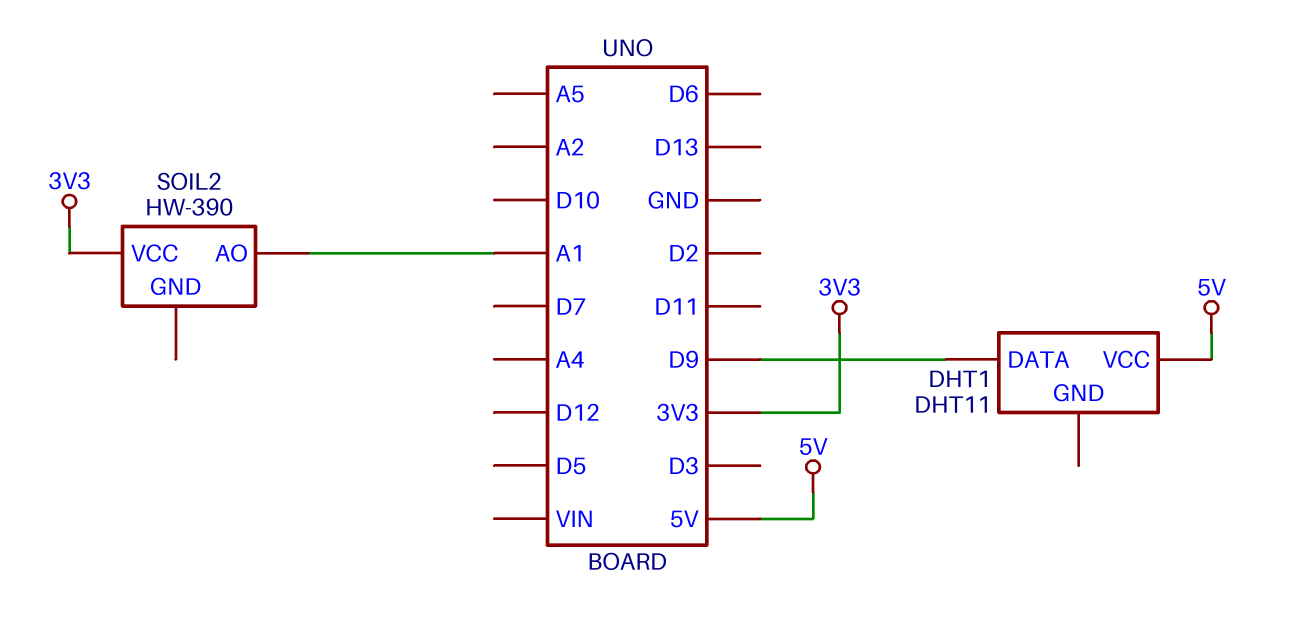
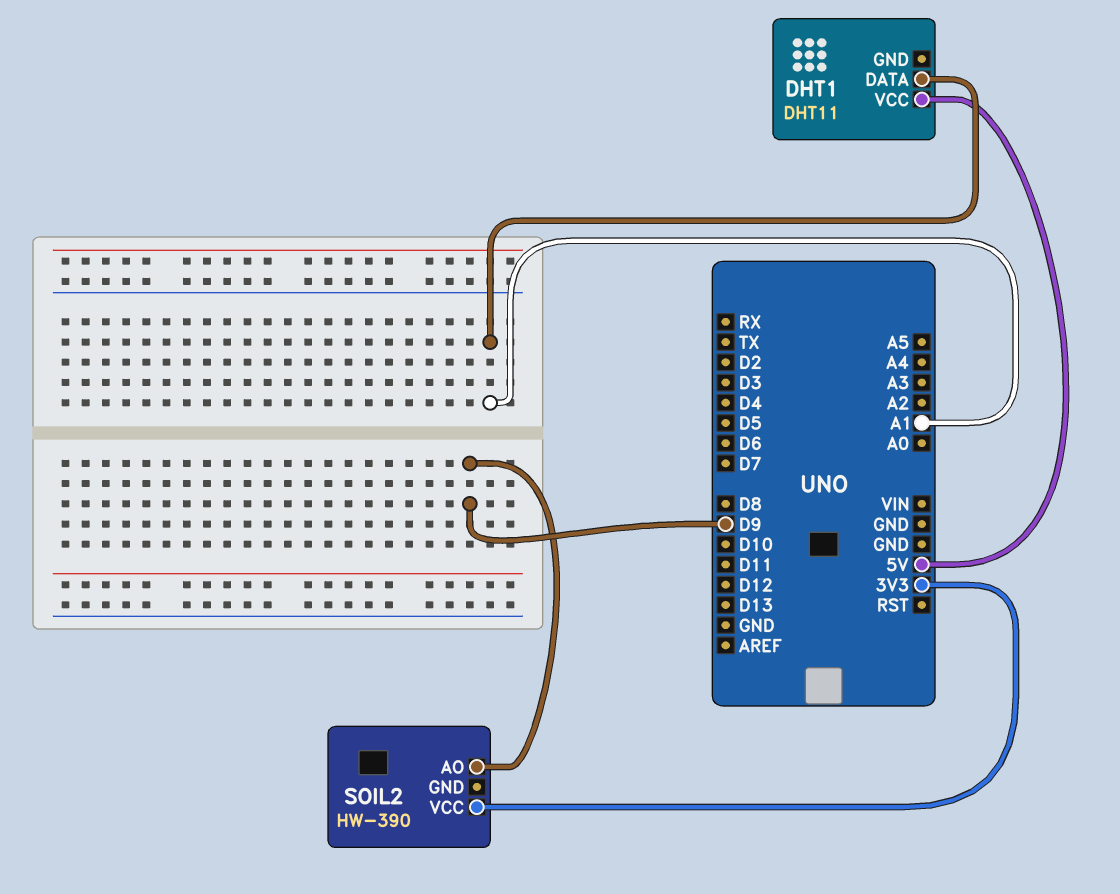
DHT1 pin DATA: D9 -> A1
SOIL2 pin AO: A1 -> D9

